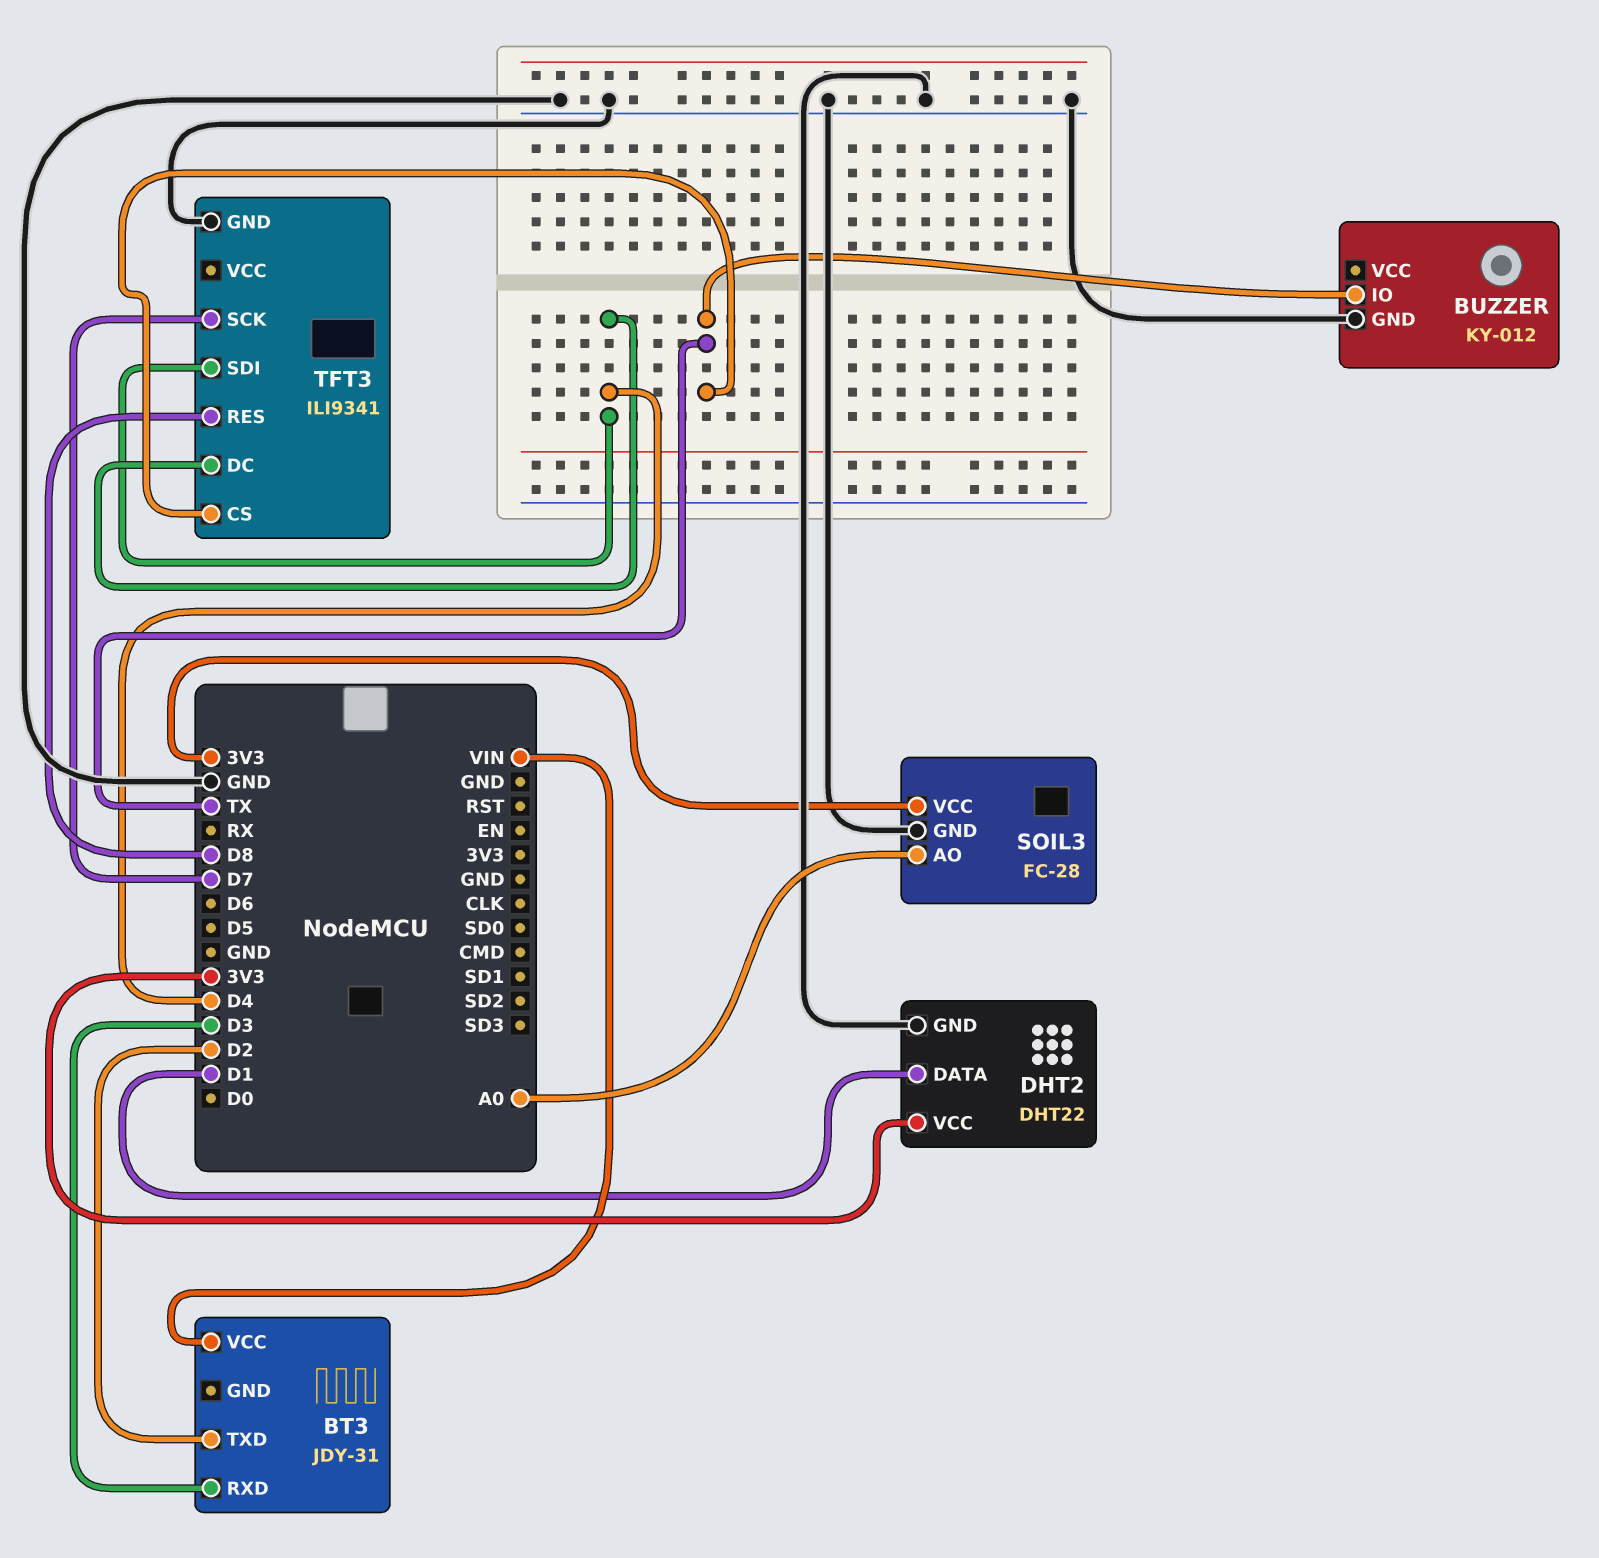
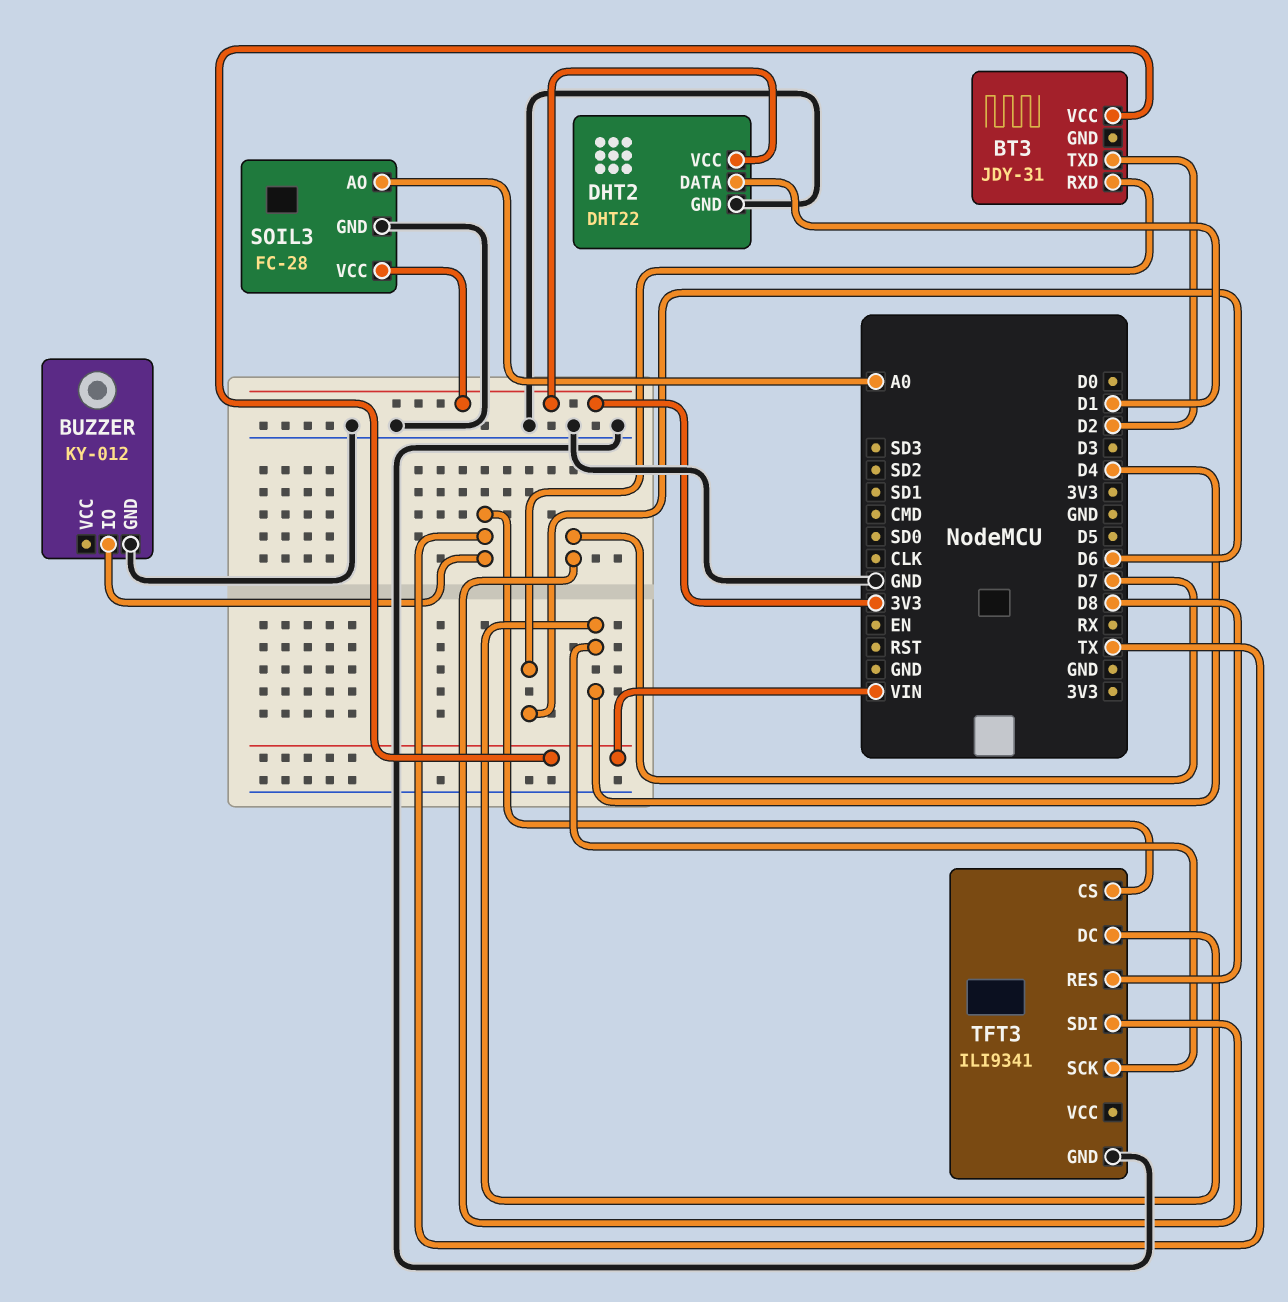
BT3 pin RXD: D3 -> D6
TFT3 pin SCK: D7 -> D4
TFT3 pin SDI: D4 -> D7

